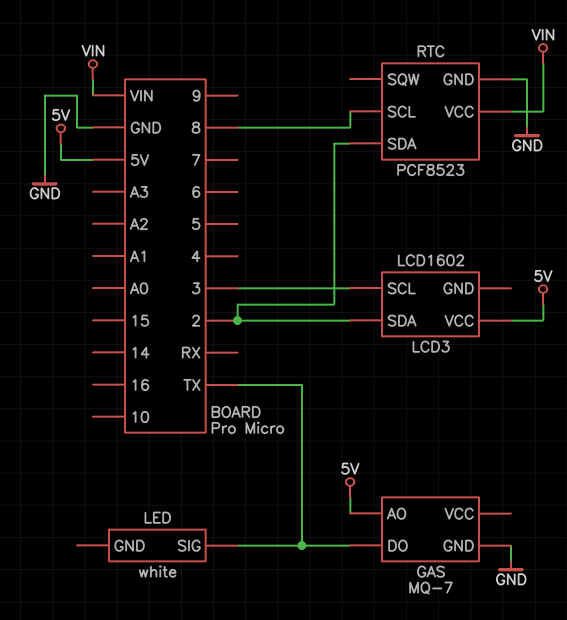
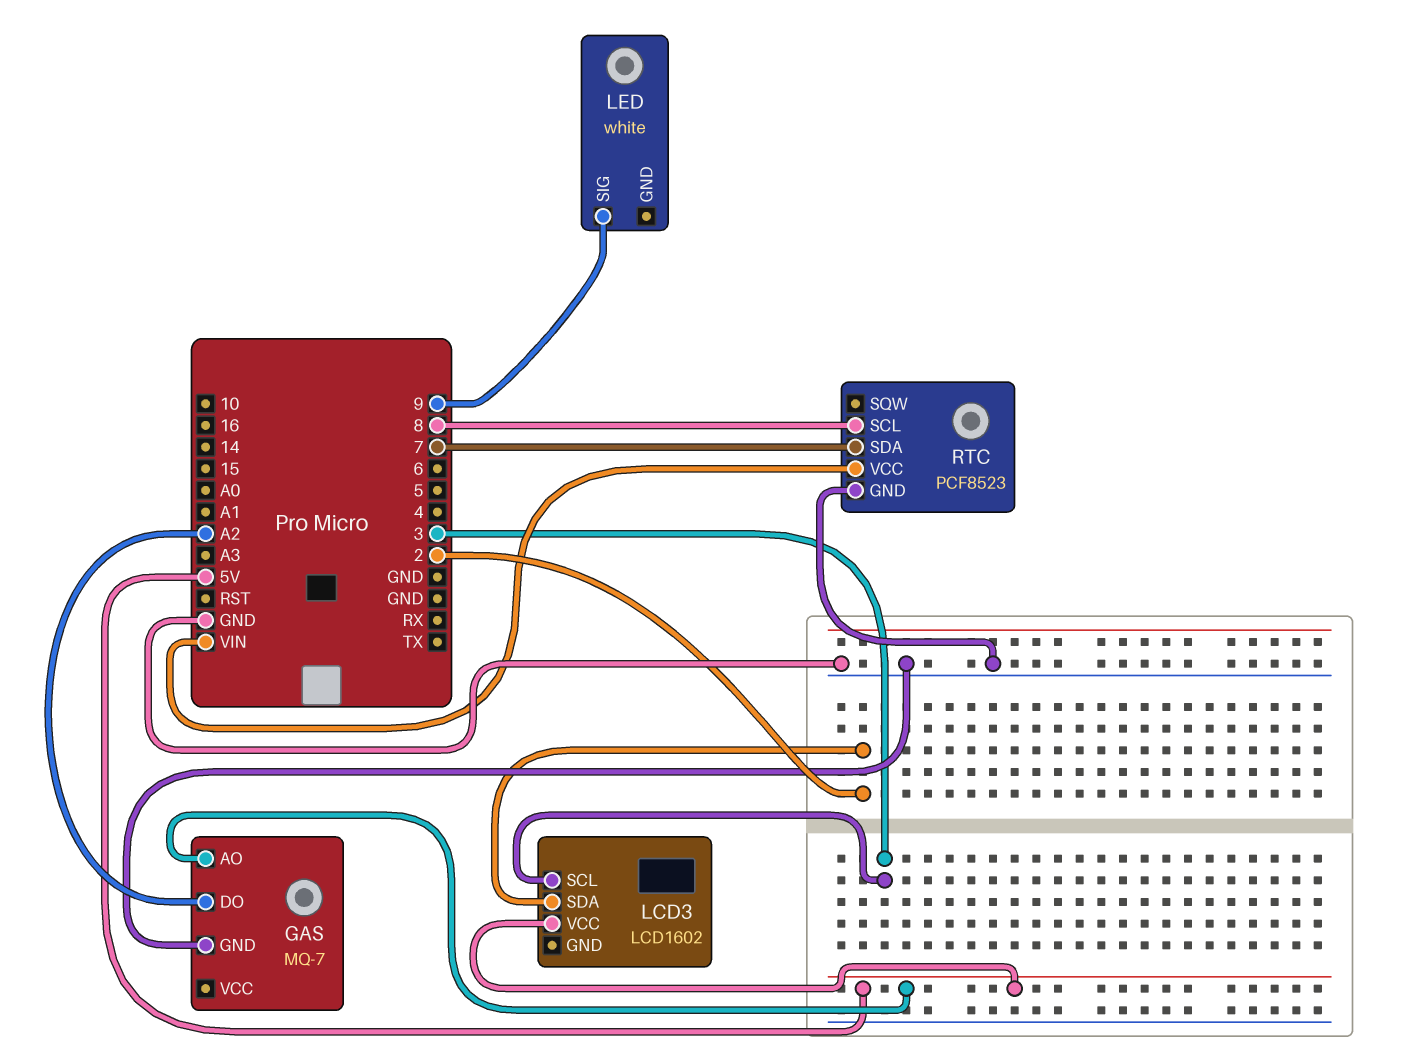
GAS pin DO: TX -> A2
LED pin SIG: TX -> 9
RTC pin SDA: 2 -> 7

